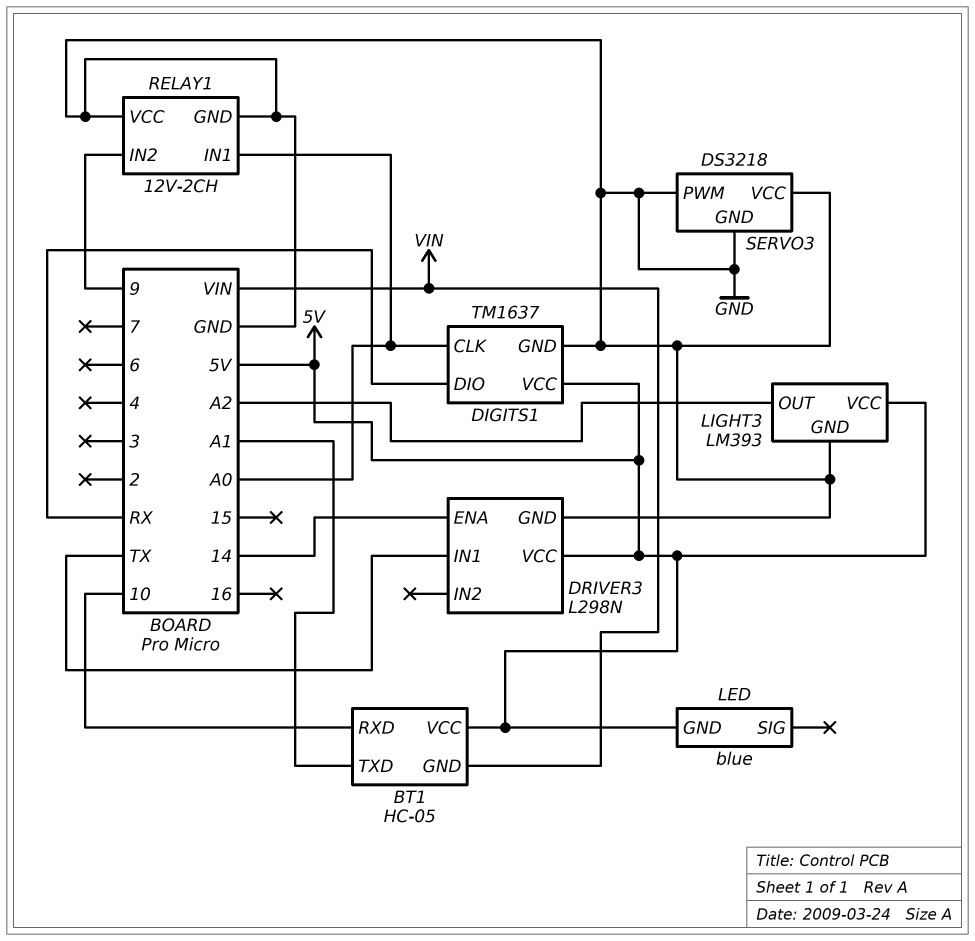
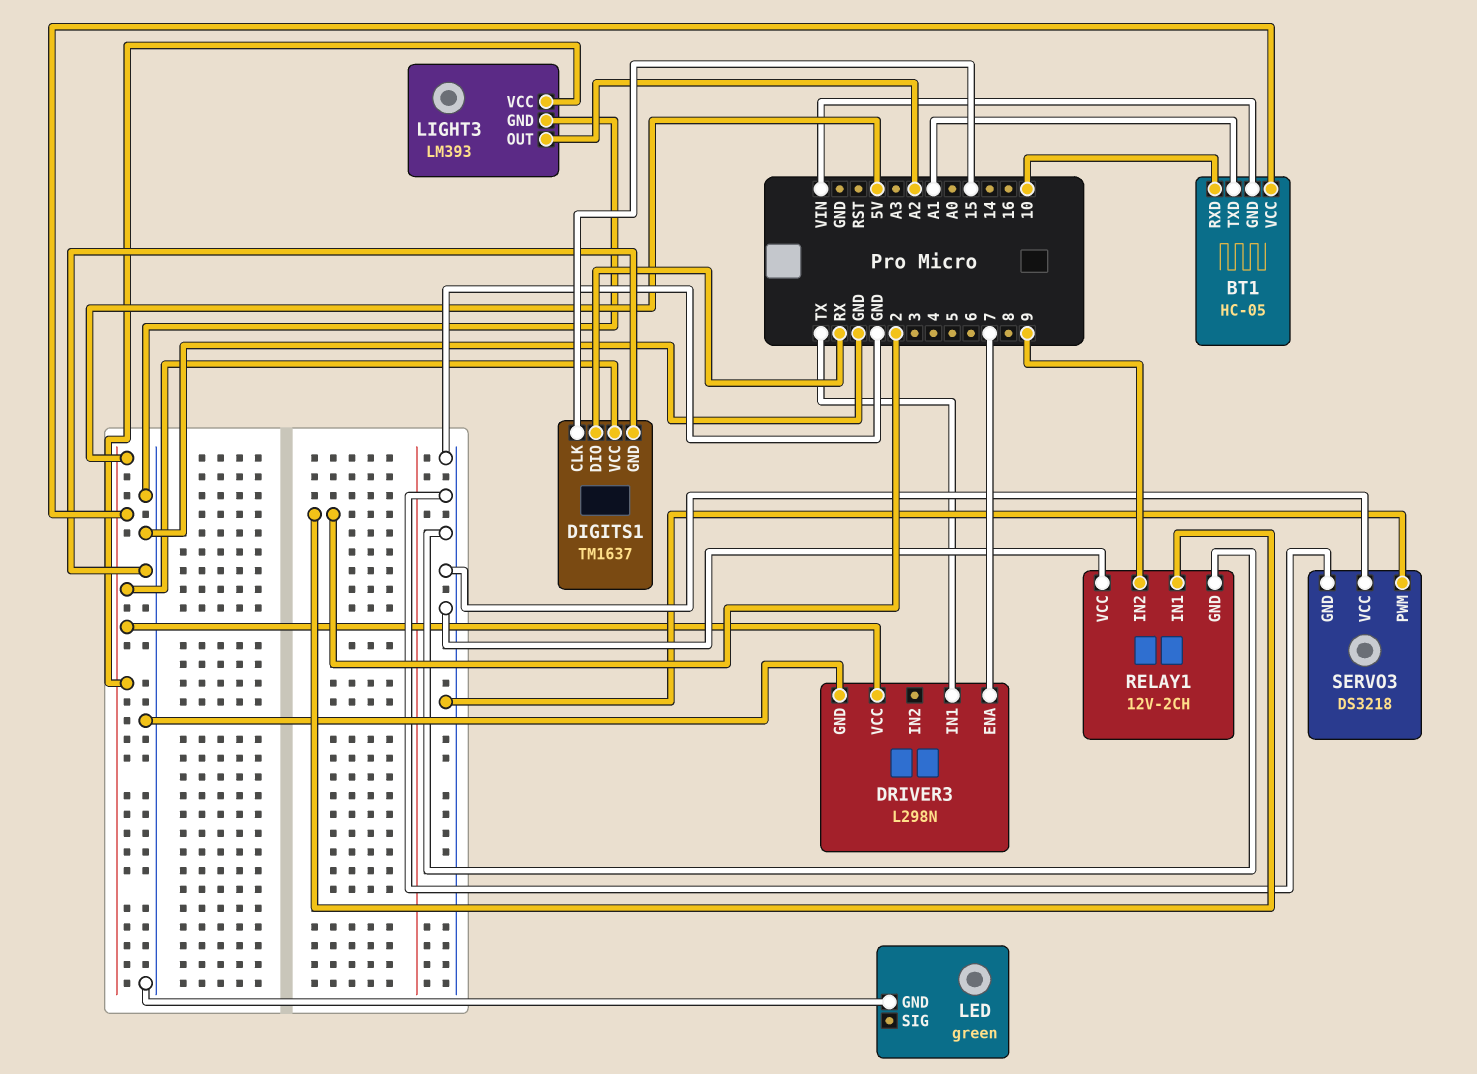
DIGITS1 pin CLK: A0 -> 15
DRIVER3 pin ENA: 14 -> 7
LED: blue -> green
LED pin GND: 5V -> GND
RELAY1 pin IN1: A0 -> 2

